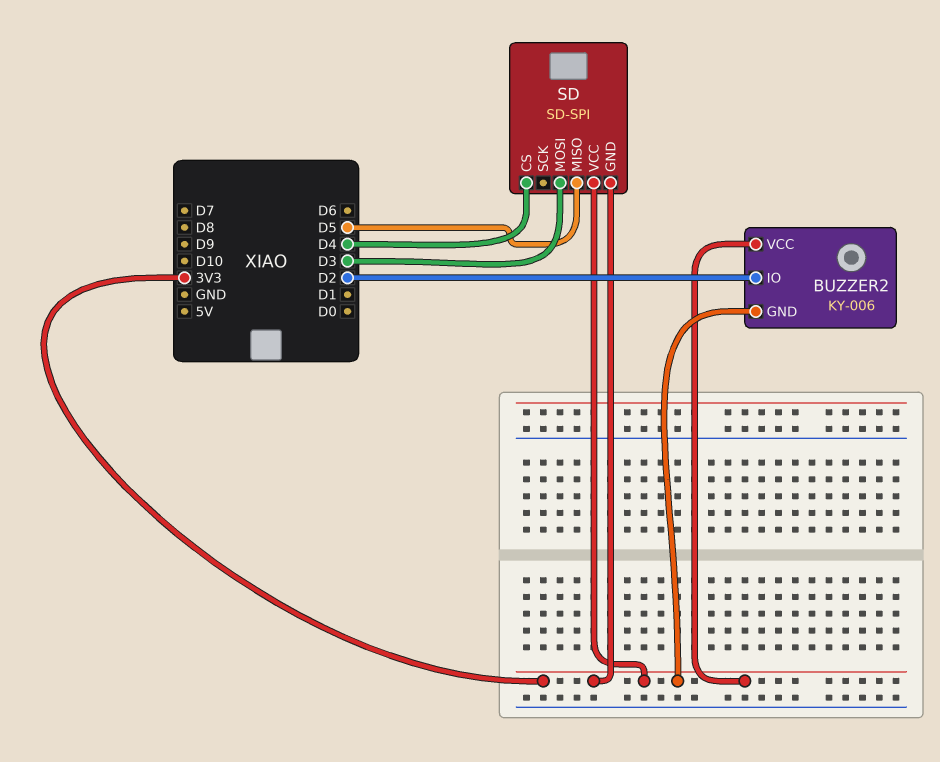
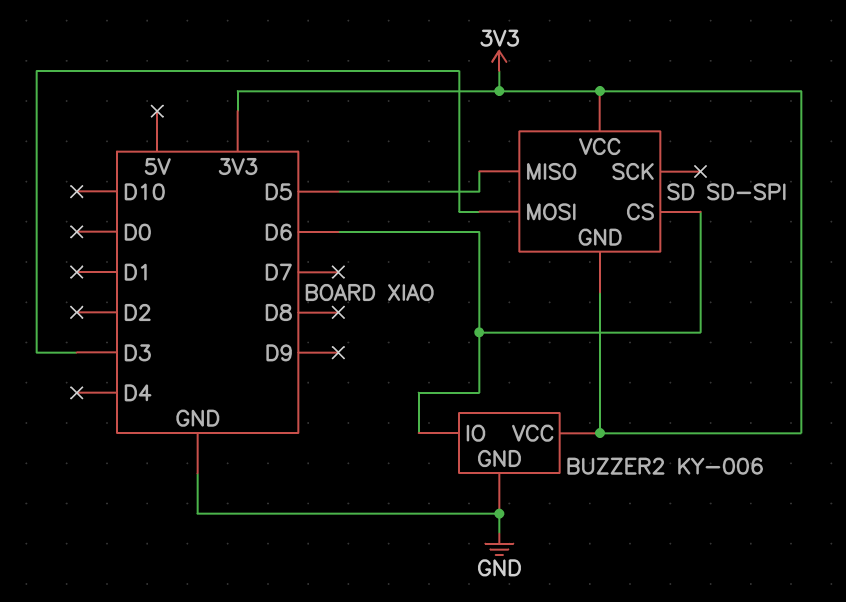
BUZZER2 pin GND: 3V3 -> GND
BUZZER2 pin IO: D2 -> D6
SD pin CS: D4 -> D6

